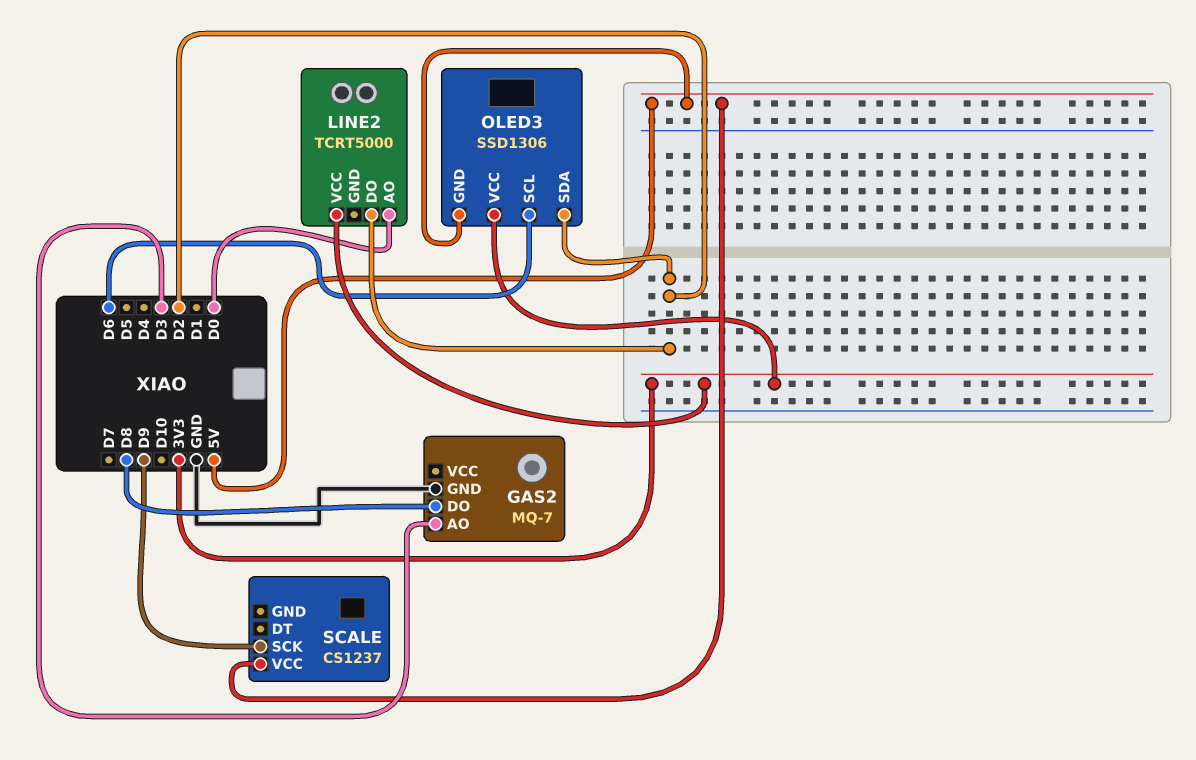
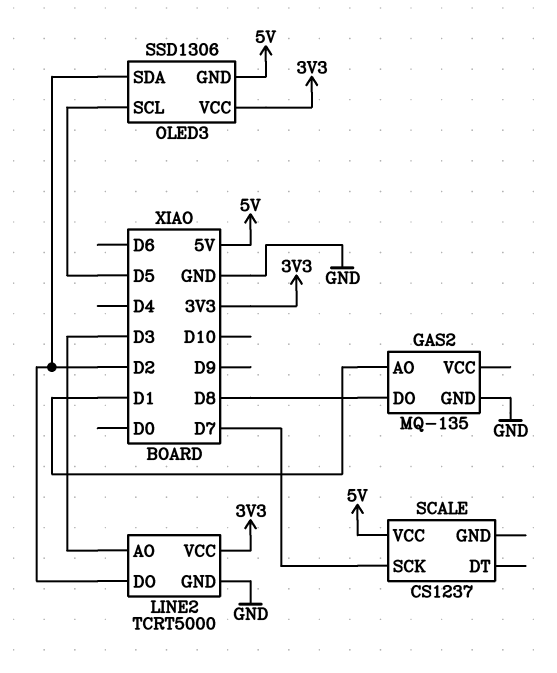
GAS2: MQ-7 -> MQ-135
GAS2 pin AO: D3 -> D1
LINE2 pin AO: D0 -> D3
LINE2 pin GND: none -> GND
OLED3 pin SCL: D6 -> D5
SCALE pin SCK: D9 -> D7

